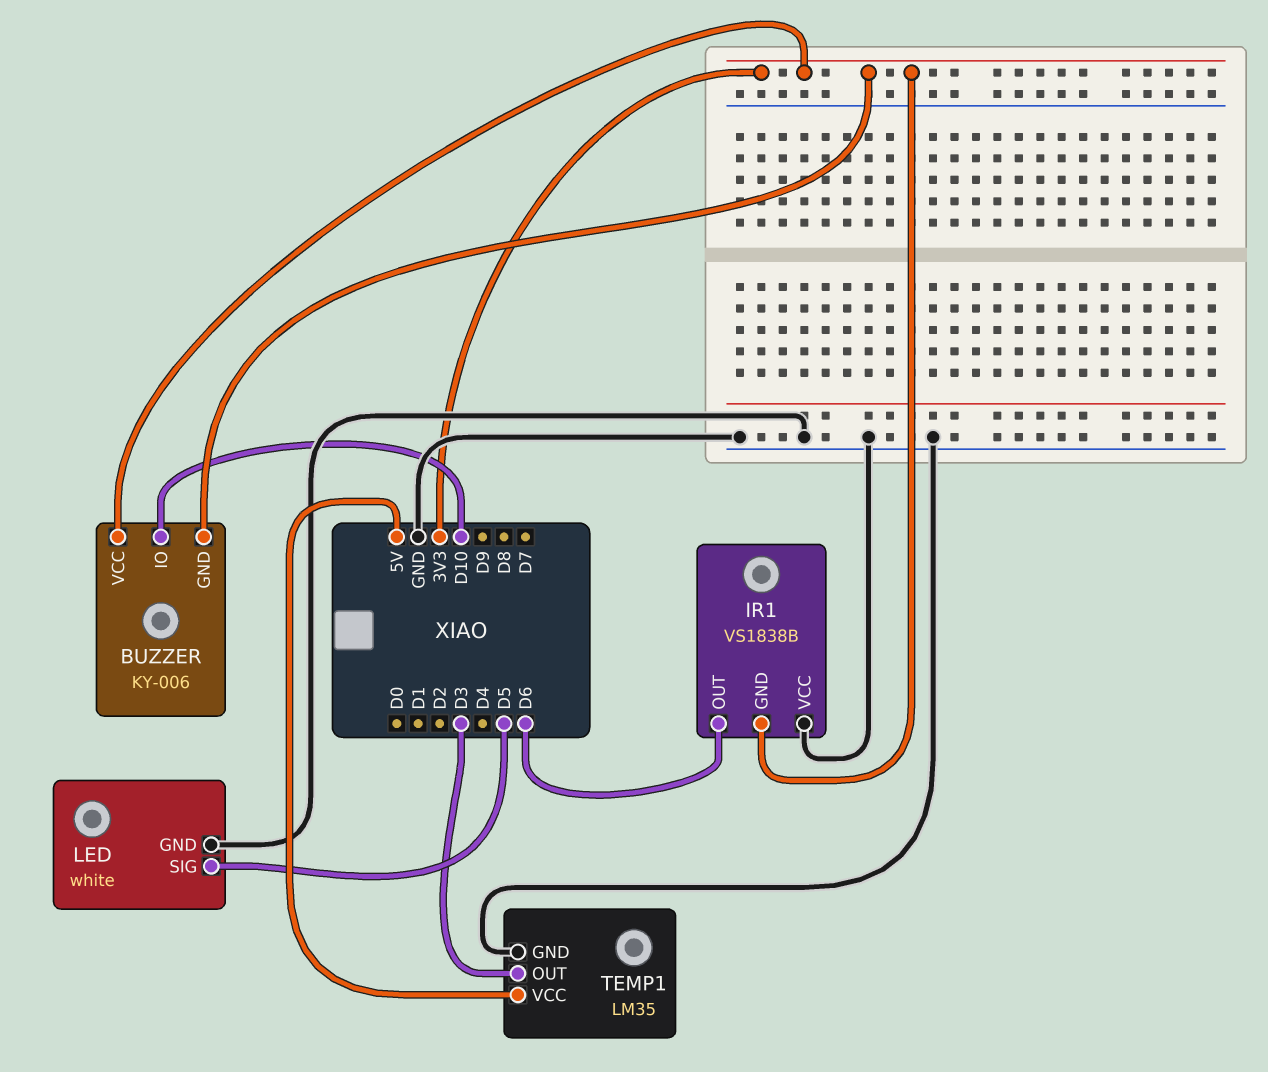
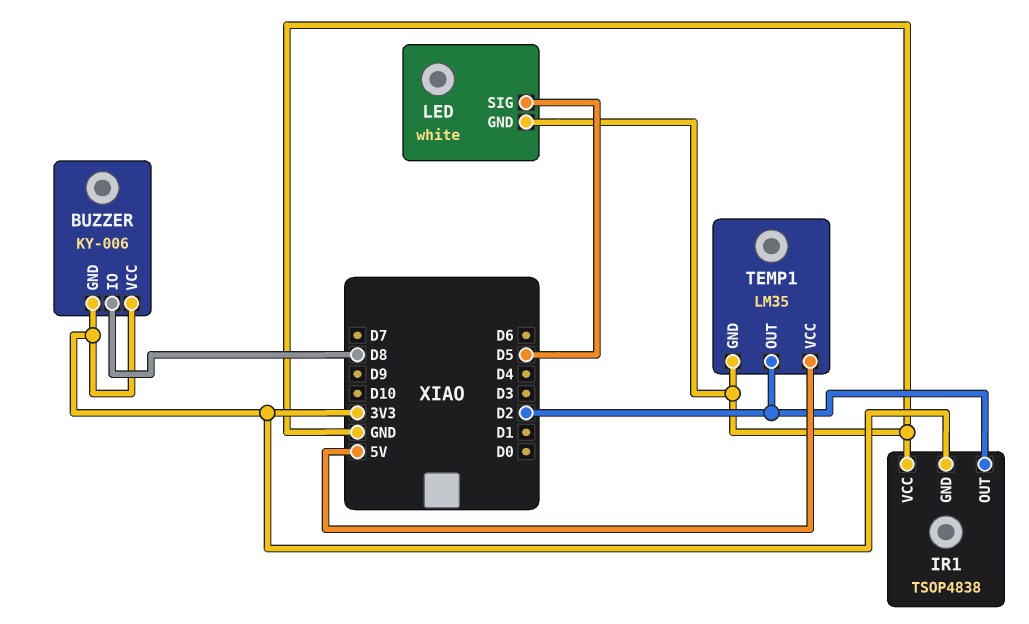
BUZZER pin IO: D10 -> D8
IR1: VS1838B -> TSOP4838
IR1 pin OUT: D6 -> D2
TEMP1 pin OUT: D3 -> D2

